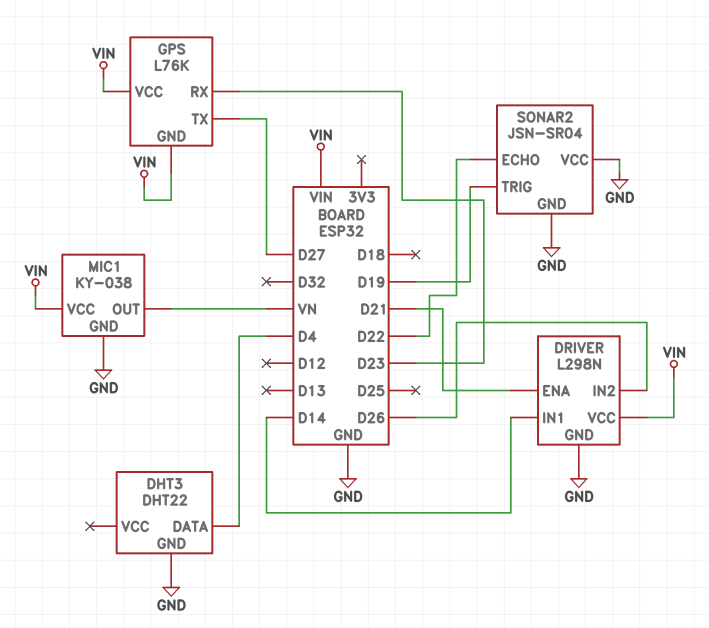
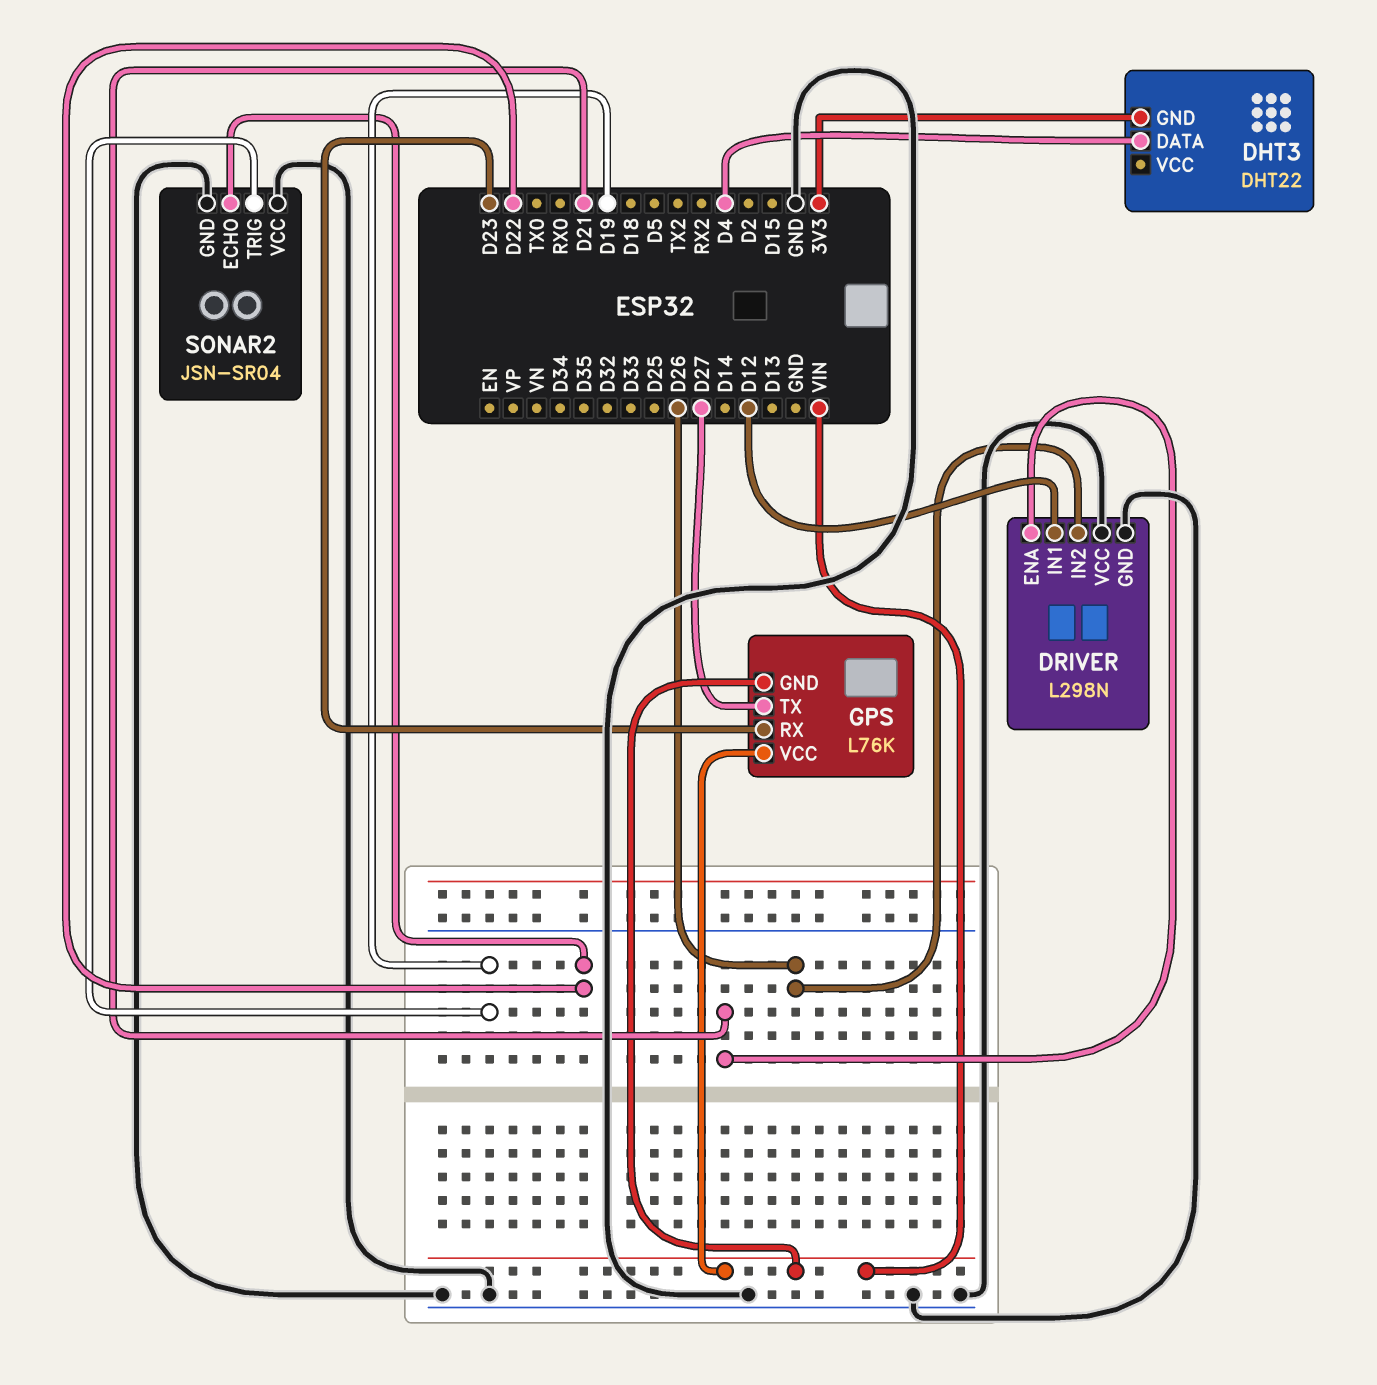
DHT3 pin GND: GND -> 3V3
DRIVER pin IN1: D14 -> D12
DRIVER pin VCC: VIN -> GND
MIC1: KY-038 -> none
MIC1 pin GND: GND -> none
MIC1 pin OUT: VN -> none
MIC1 pin VCC: VIN -> none

